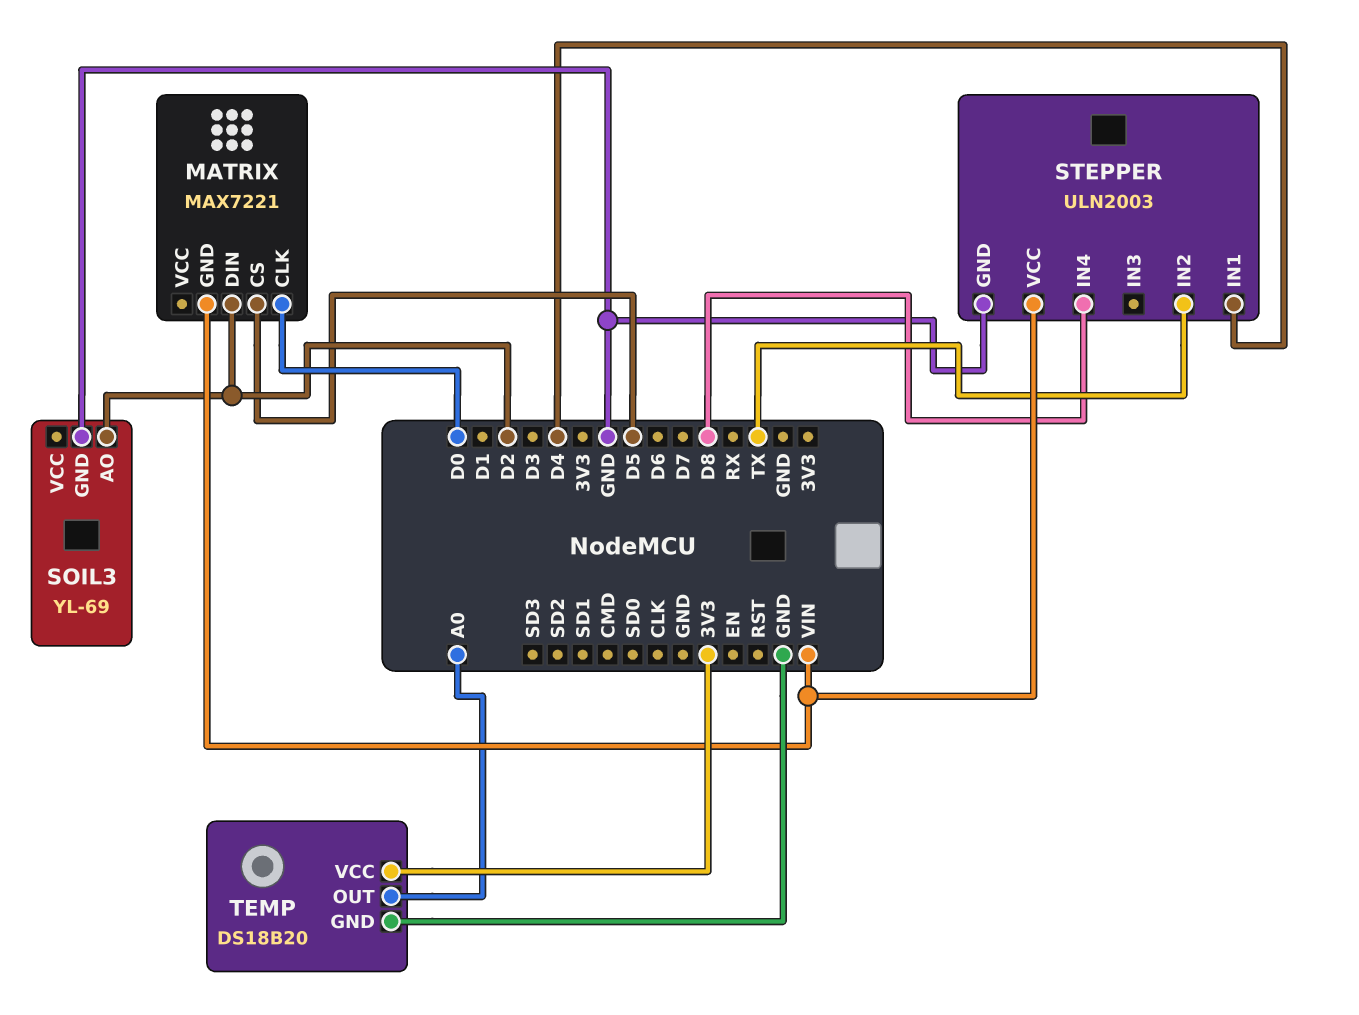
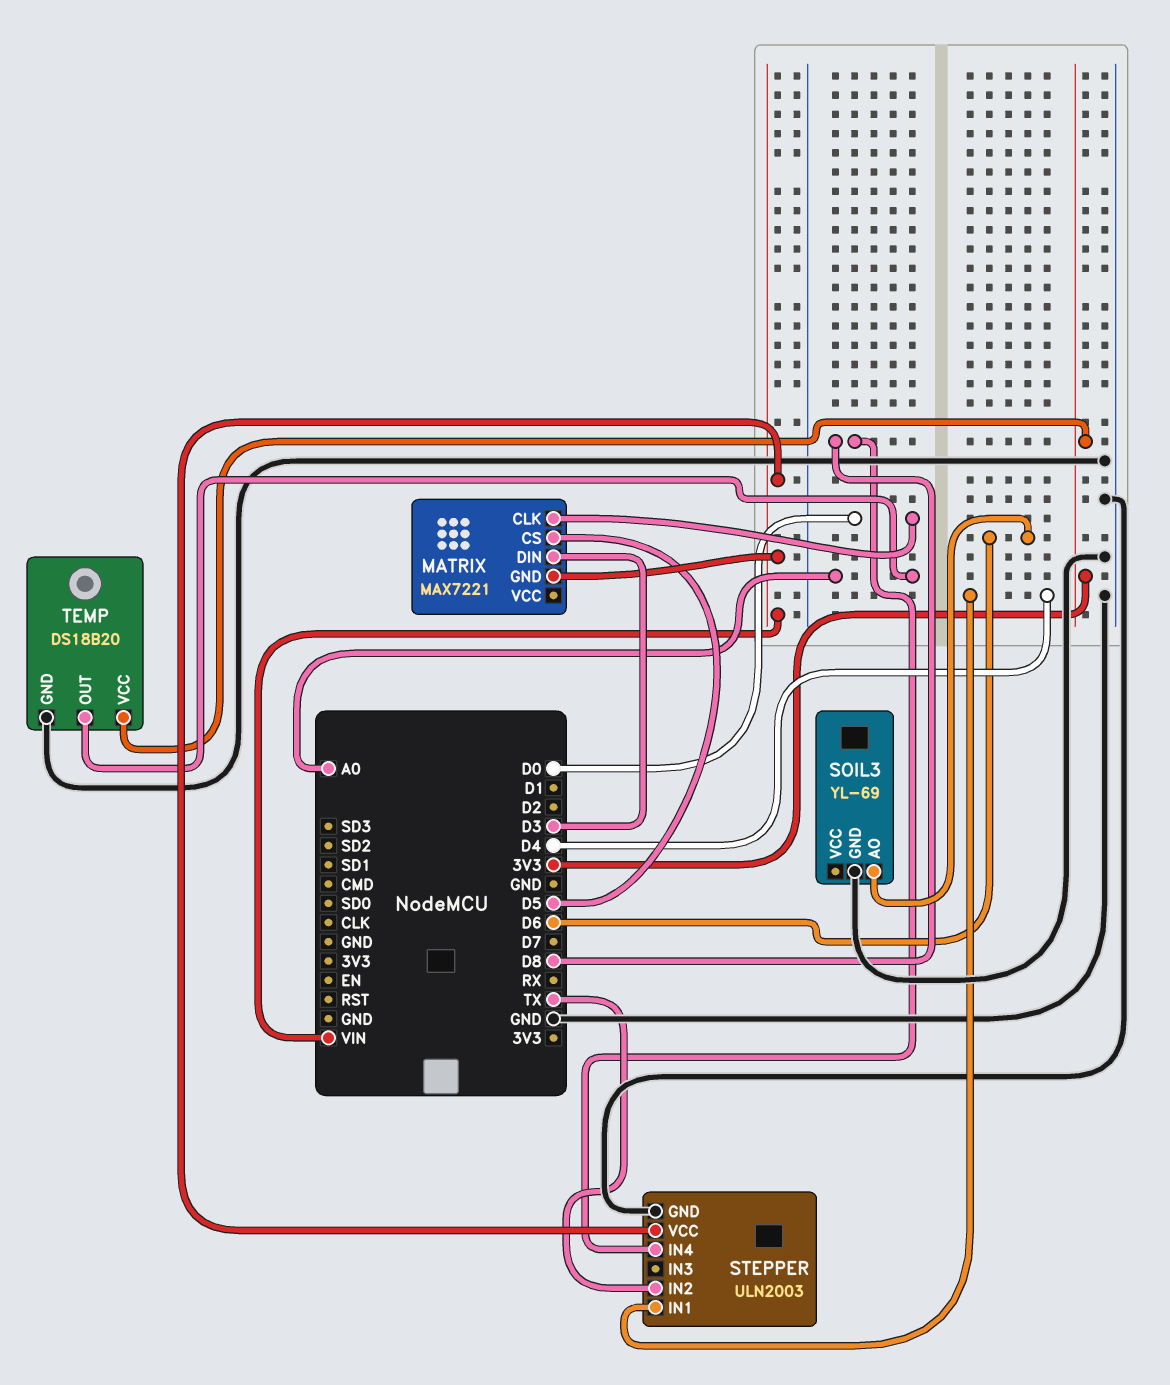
MATRIX pin DIN: D2 -> D3
SOIL3 pin AO: D2 -> D6

